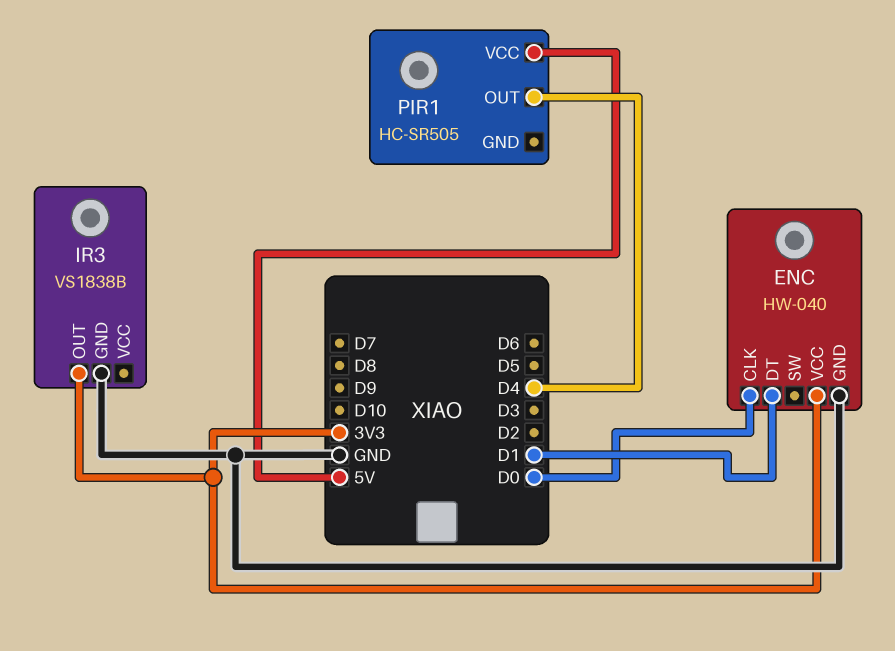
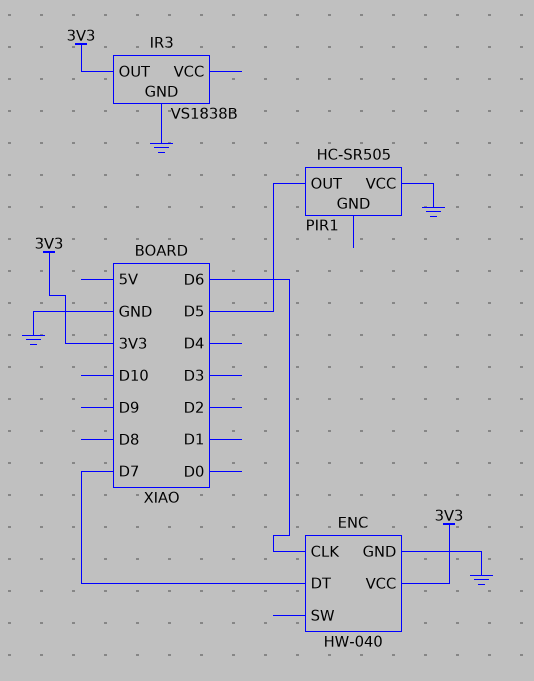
ENC pin CLK: D0 -> D6
ENC pin DT: D1 -> D7
PIR1 pin OUT: D4 -> D5
PIR1 pin VCC: 5V -> GND

